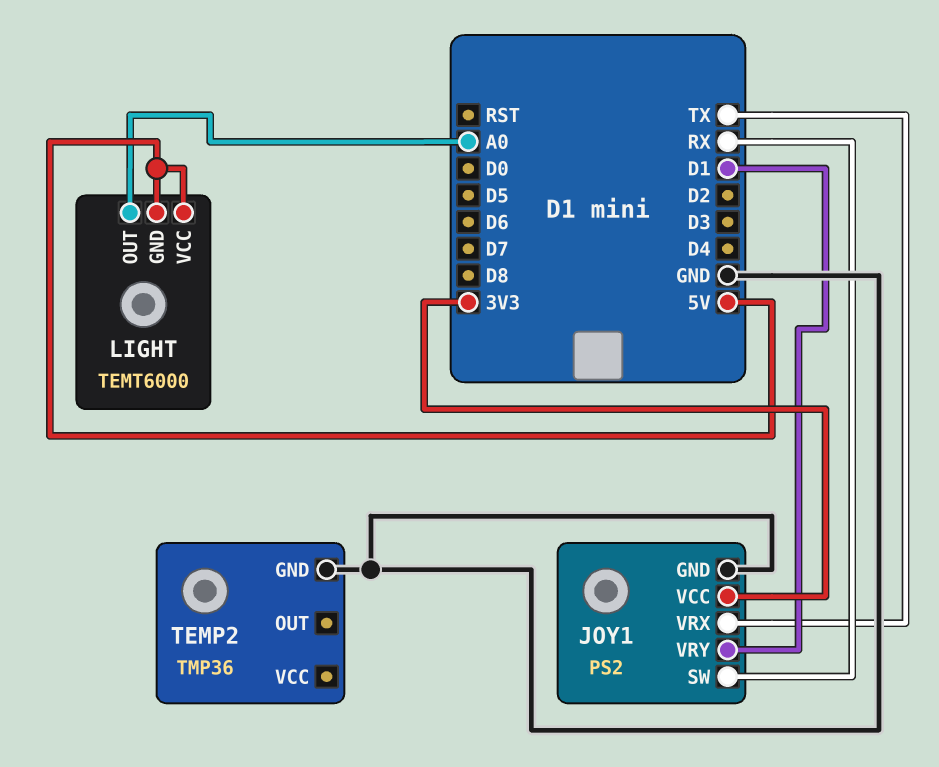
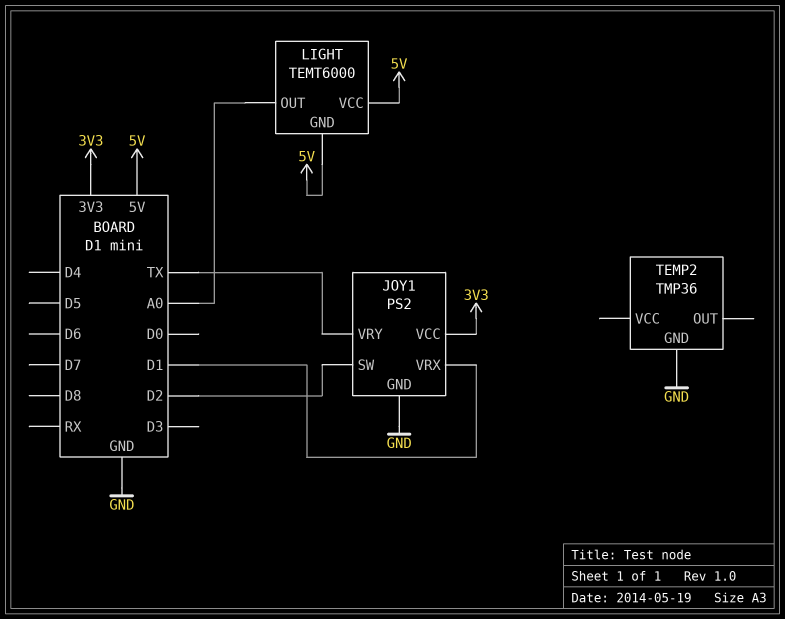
JOY1 pin SW: RX -> D2
JOY1 pin VRX: TX -> D1
JOY1 pin VRY: D1 -> TX

